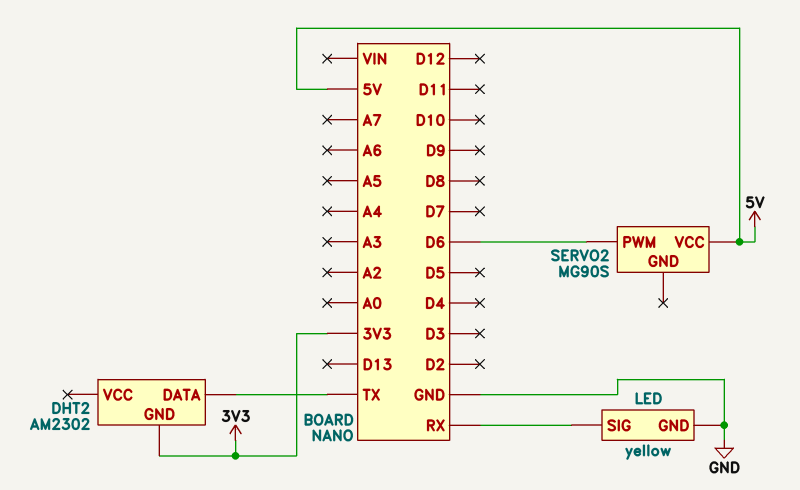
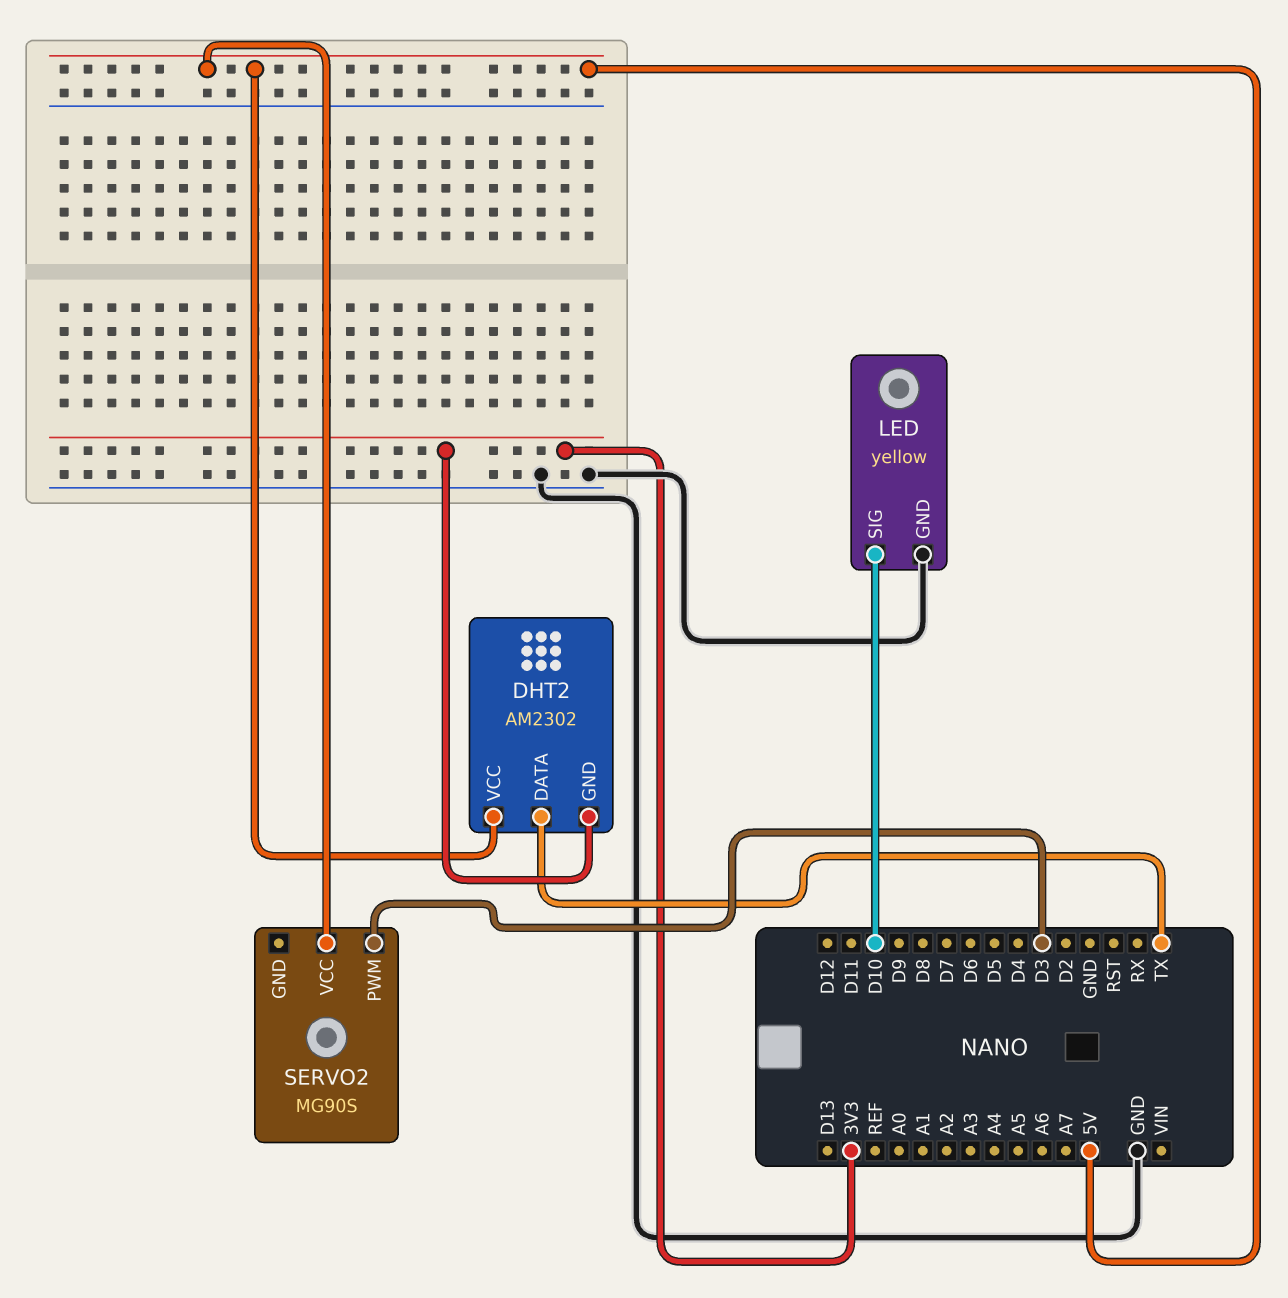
DHT2 pin VCC: none -> 5V
LED pin SIG: RX -> D10
SERVO2 pin PWM: D6 -> D3

